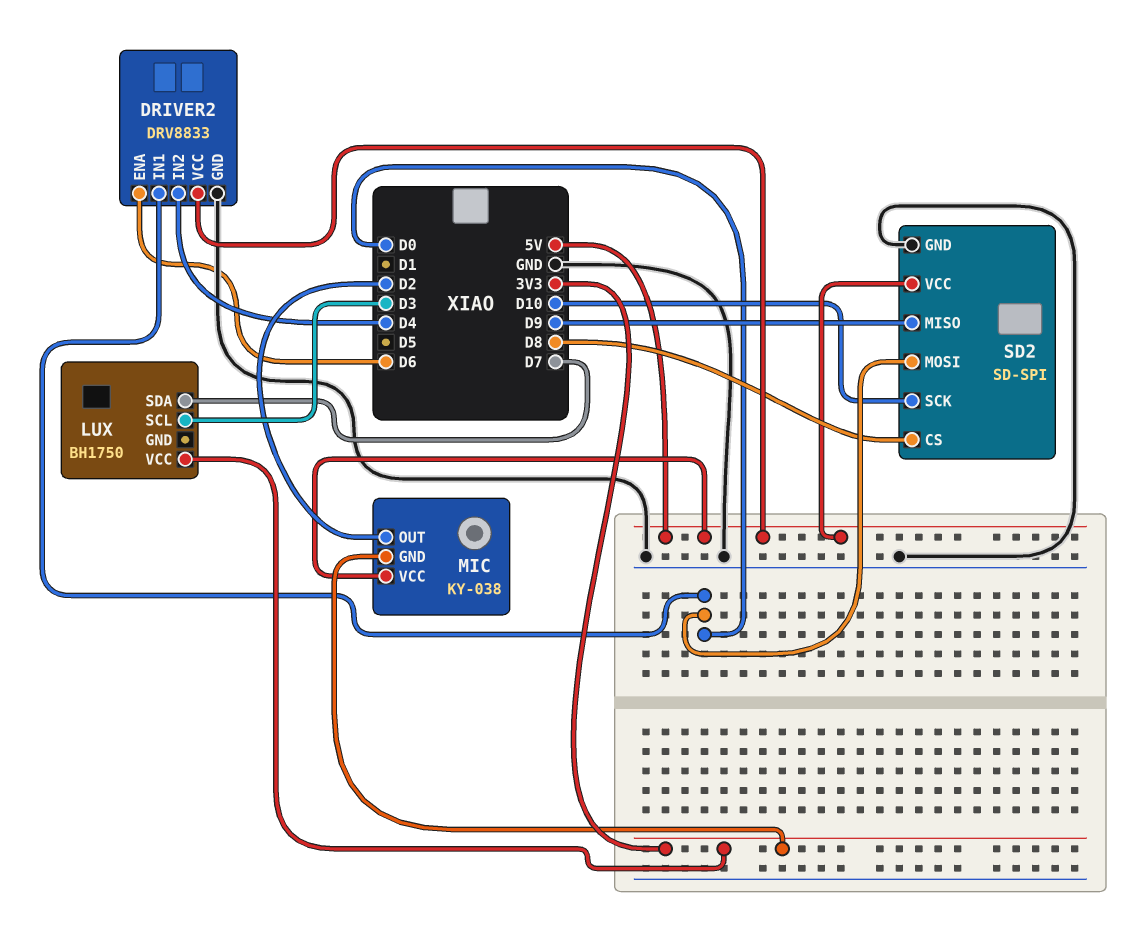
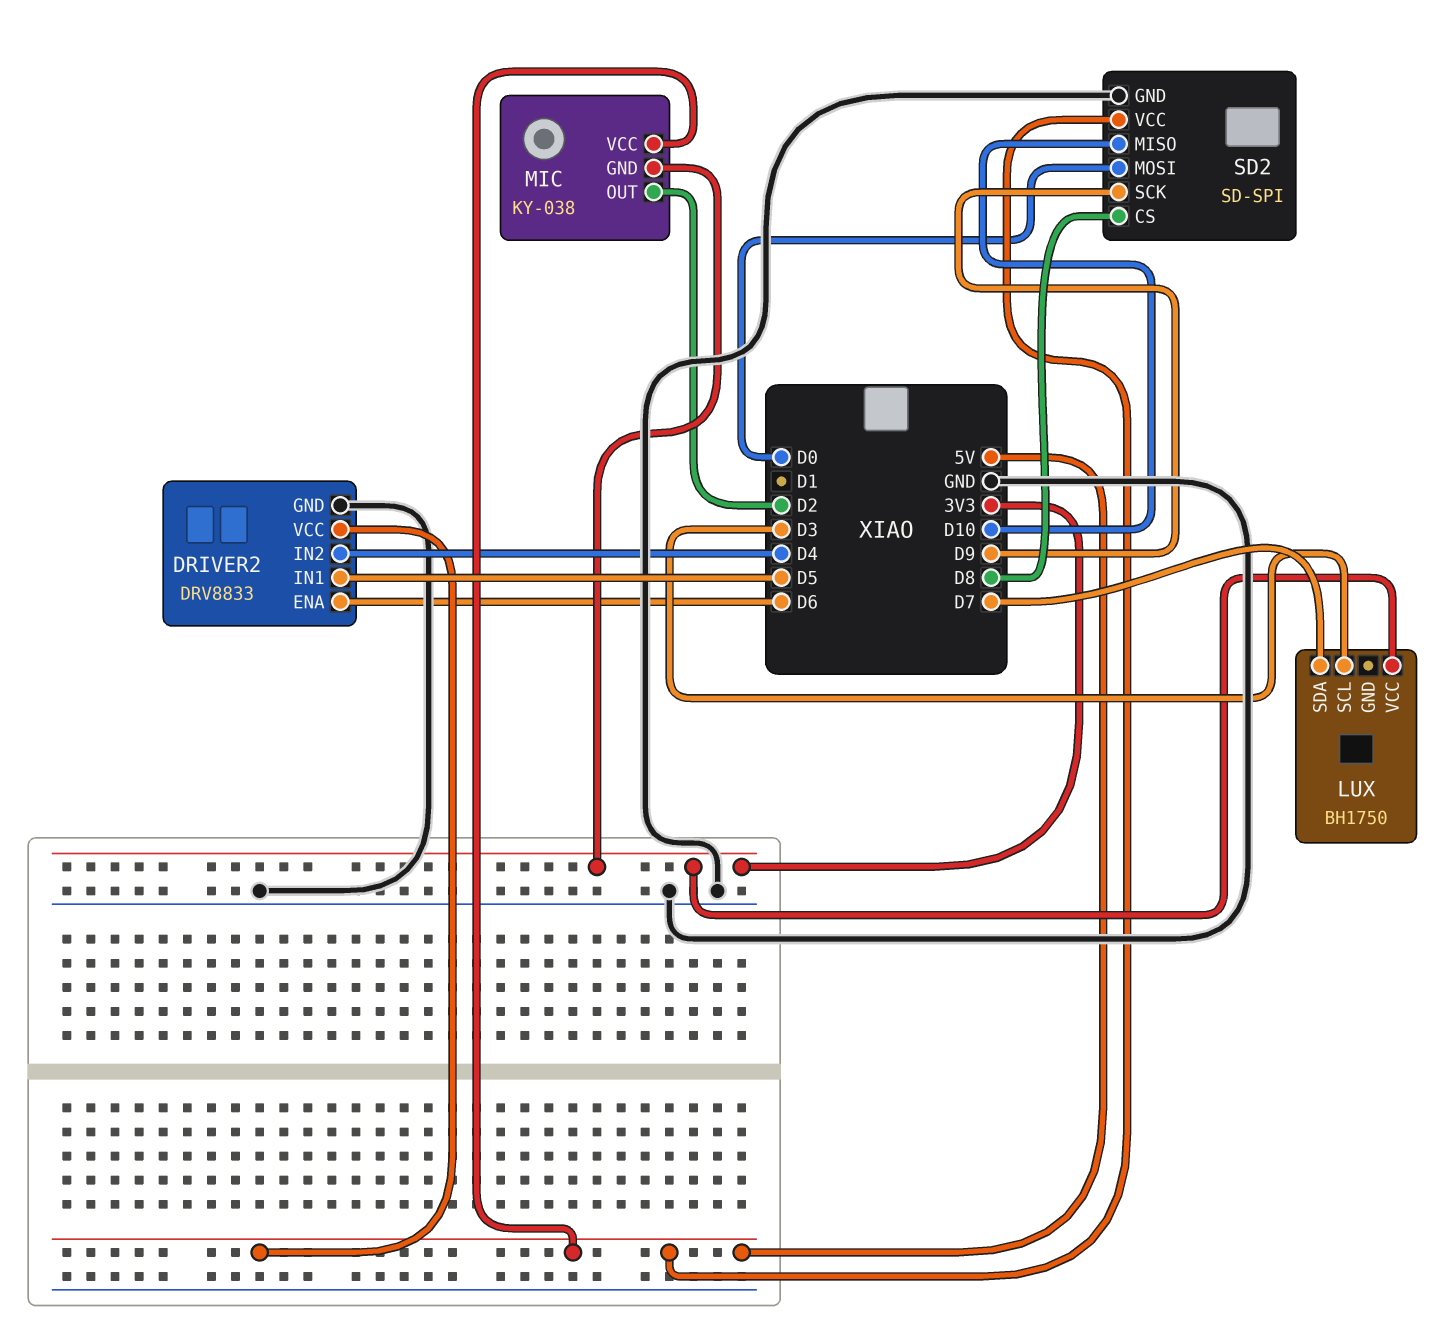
DRIVER2 pin IN1: D0 -> D5
SD2 pin MISO: D9 -> D10
SD2 pin SCK: D10 -> D9

